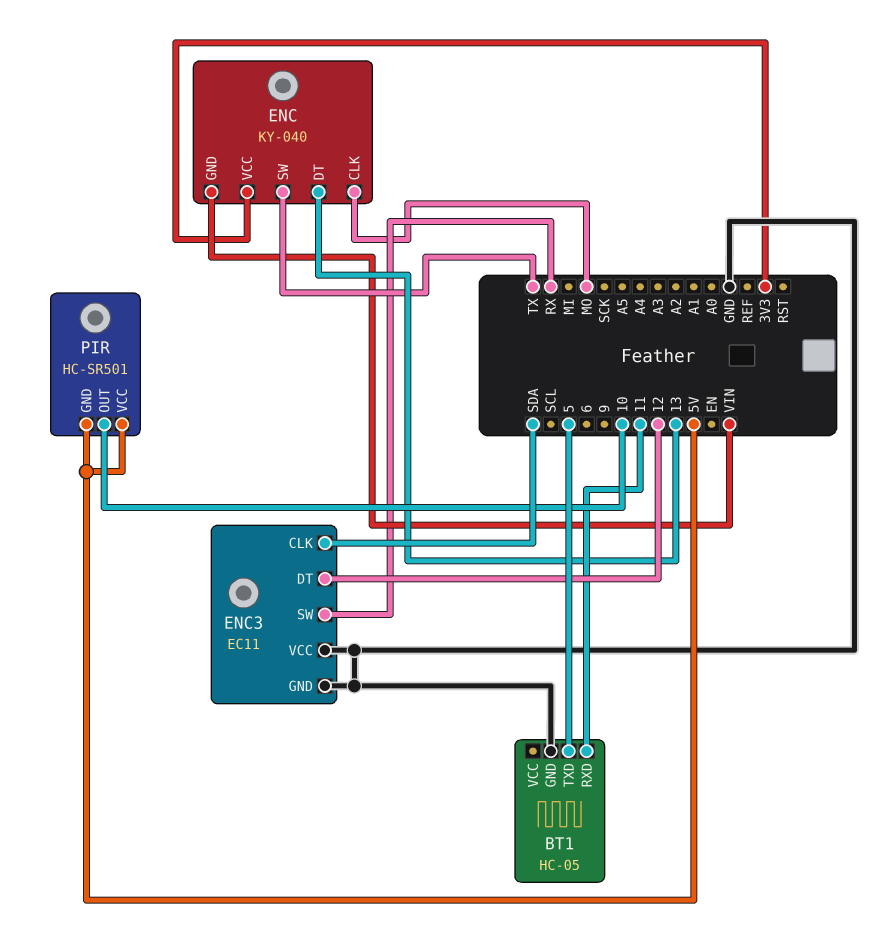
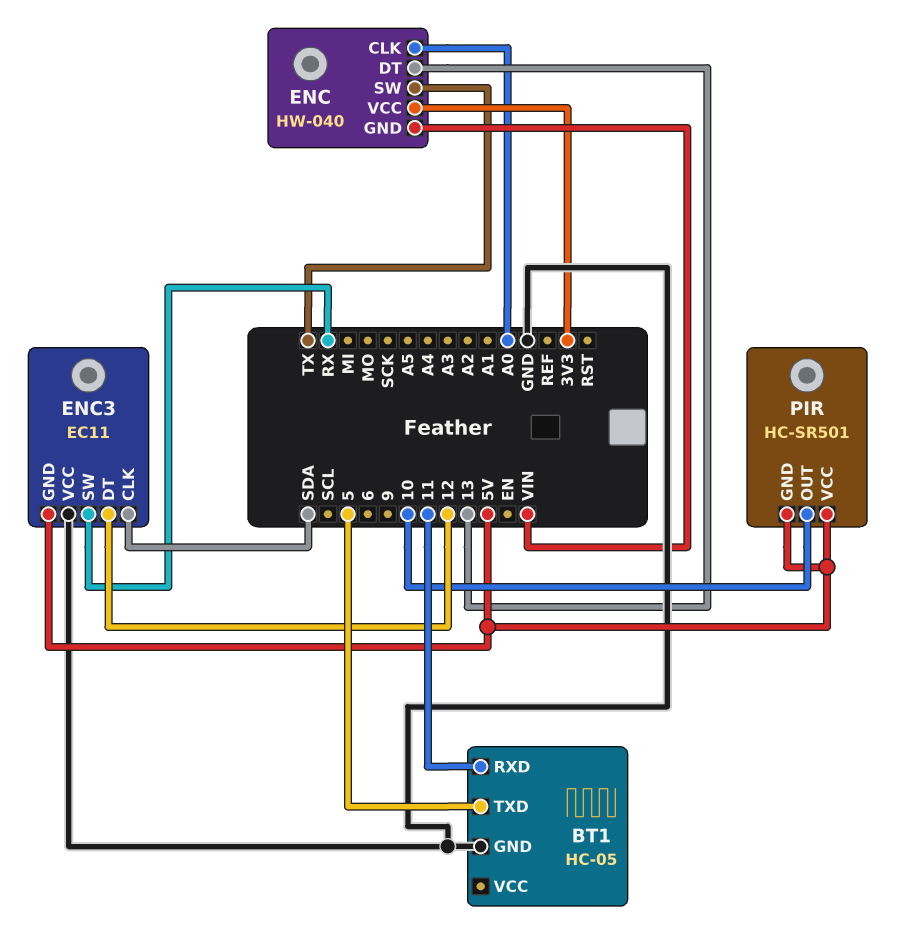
ENC: KY-040 -> HW-040
ENC pin CLK: MO -> A0
ENC3 pin GND: GND -> 5V

